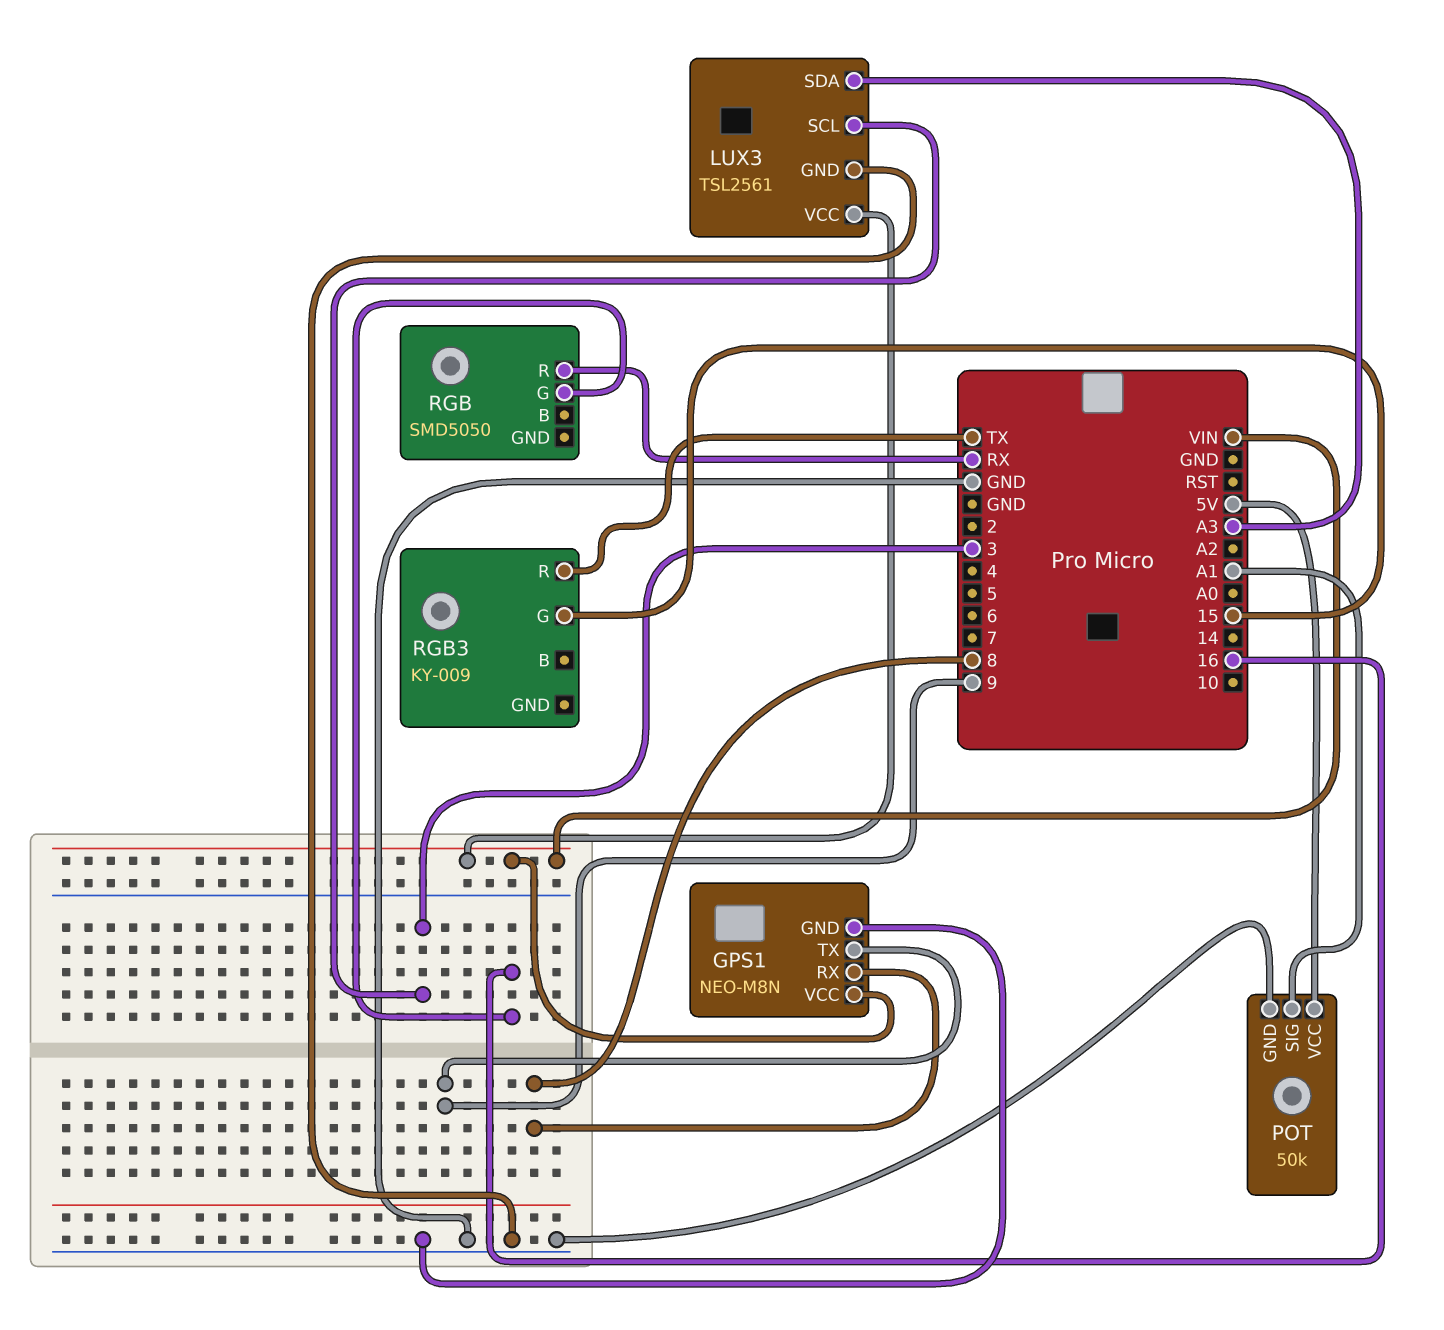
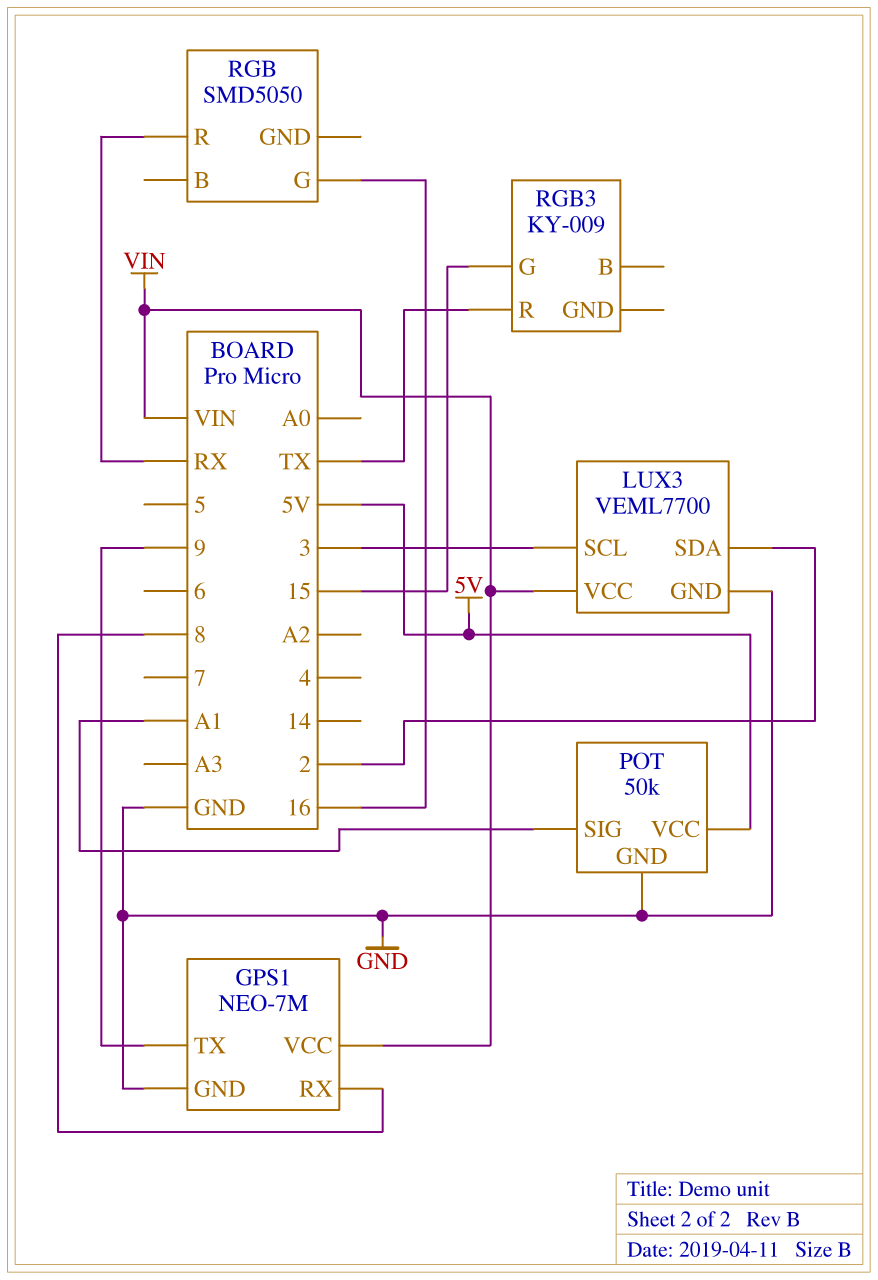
GPS1: NEO-M8N -> NEO-7M
LUX3: TSL2561 -> VEML7700
LUX3 pin SDA: A3 -> 2

